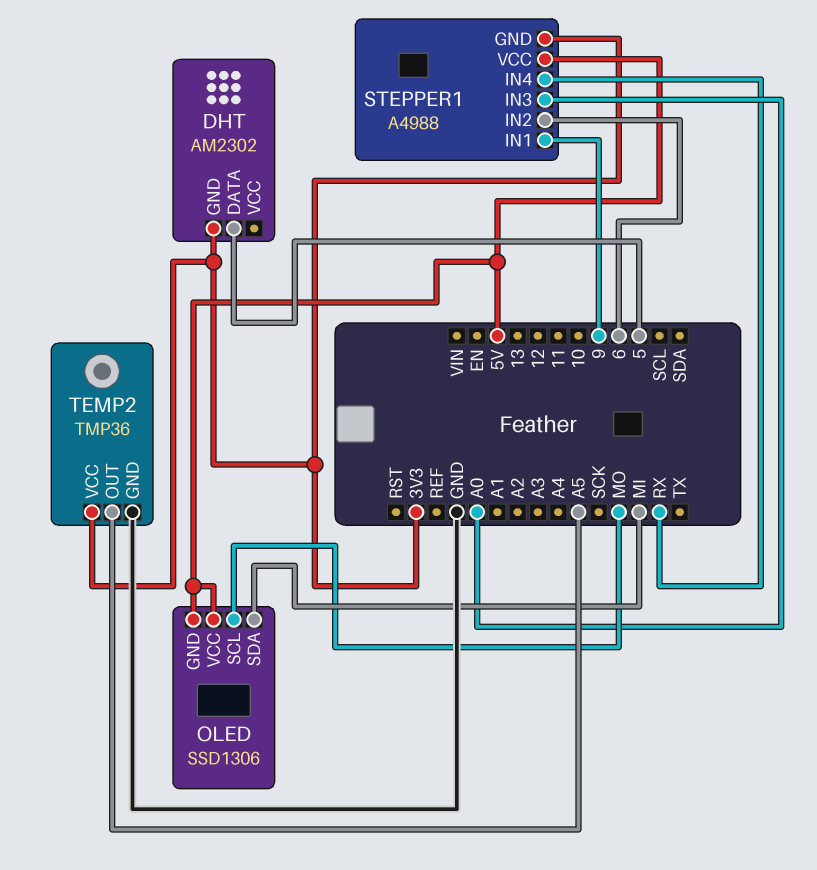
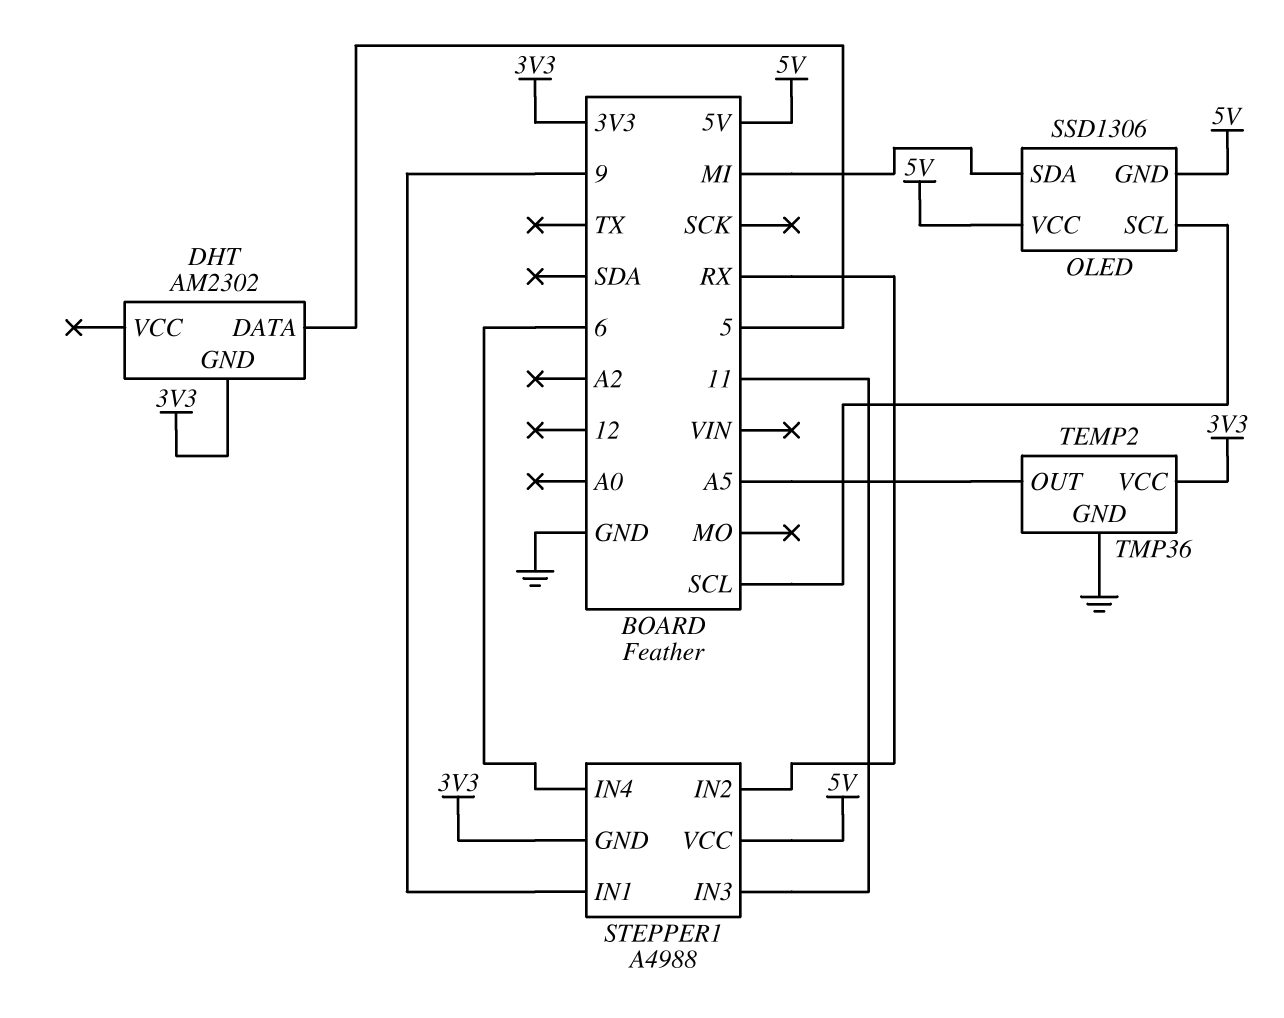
OLED pin SCL: MO -> SCL
STEPPER1 pin IN2: 6 -> RX
STEPPER1 pin IN3: A0 -> 11
STEPPER1 pin IN4: RX -> 6

